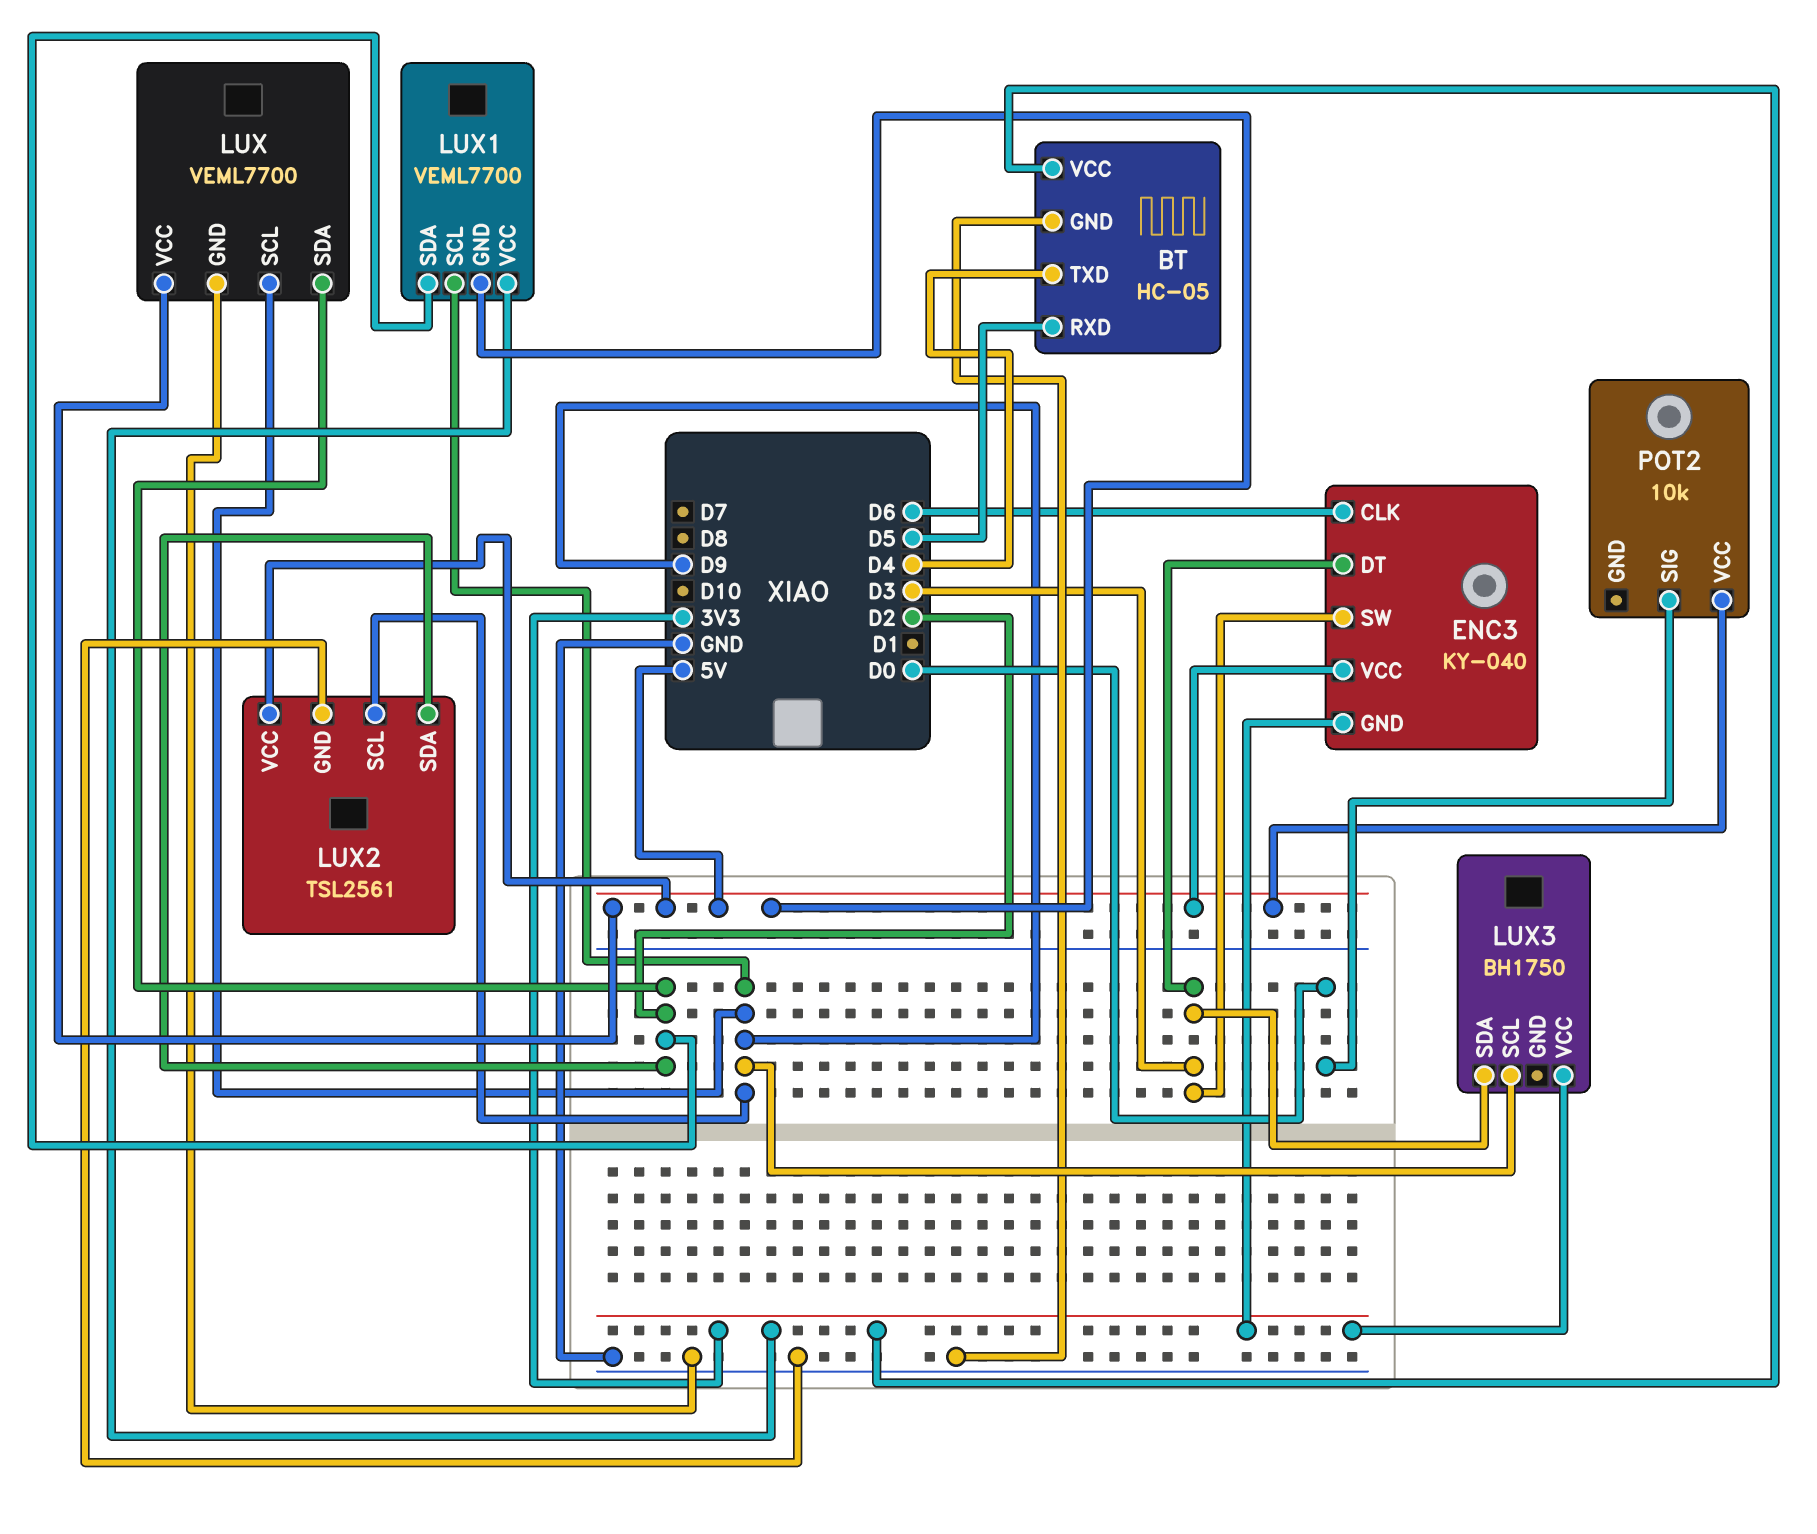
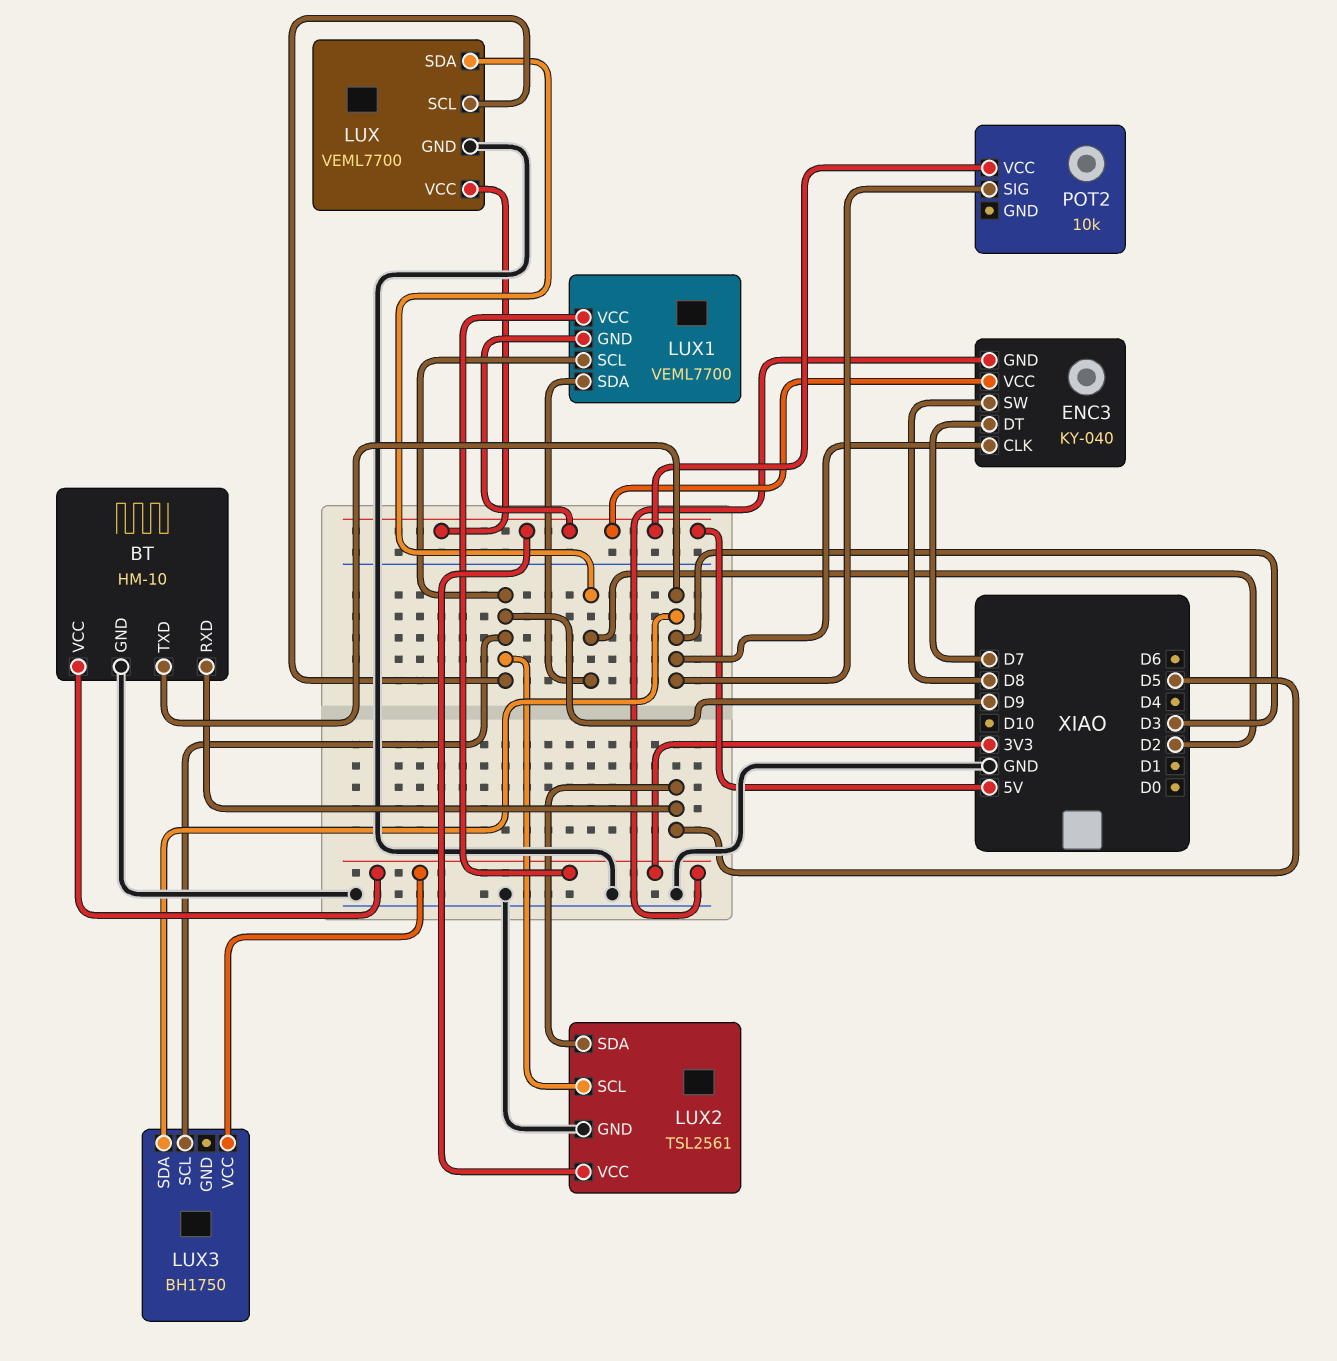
BT: HC-05 -> HM-10
BT pin TXD: D4 -> D3
ENC3 pin CLK: D6 -> D3
ENC3 pin DT: D3 -> D7
ENC3 pin SW: D3 -> D8
LUX2 pin SDA: D2 -> D5
POT2 pin SIG: D0 -> D3

